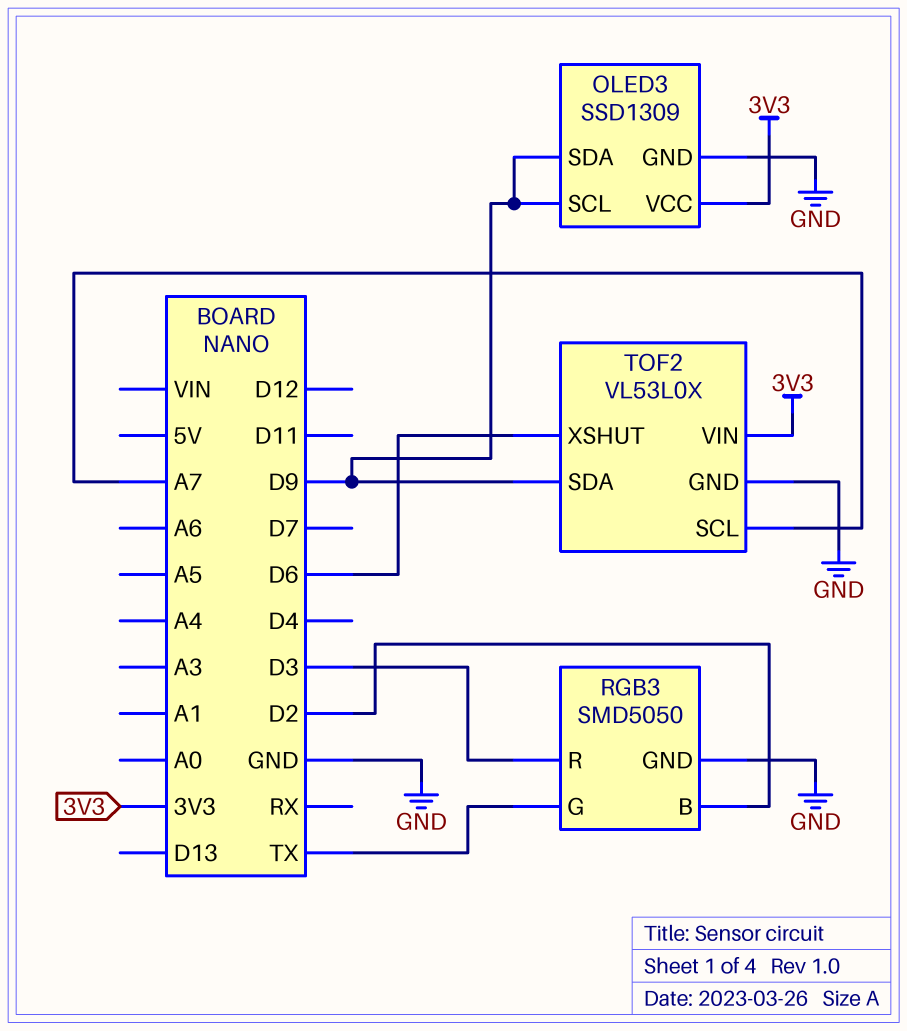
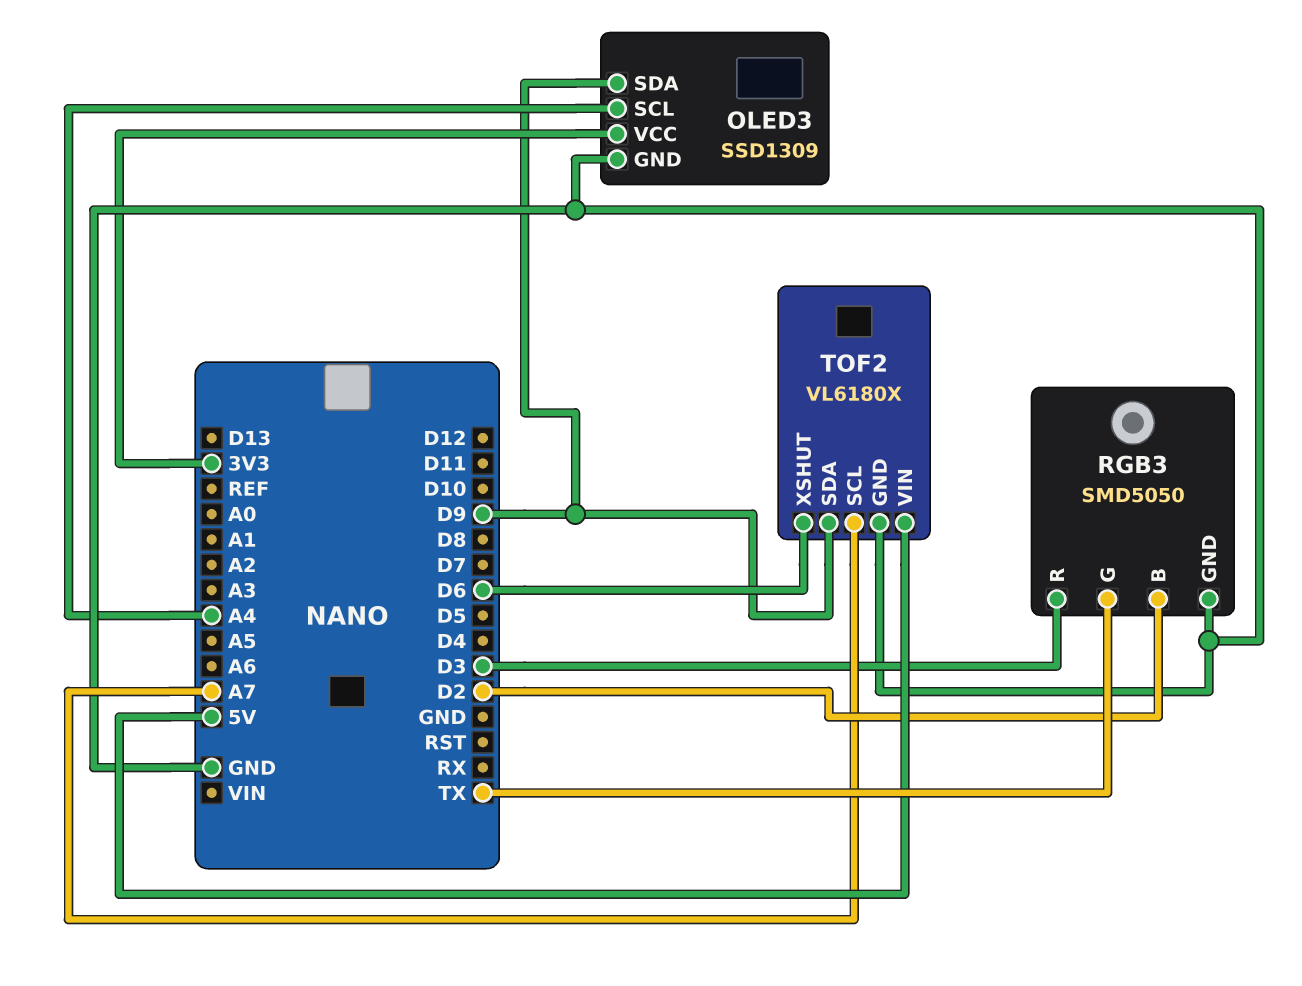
OLED3 pin SCL: D9 -> A4
TOF2: VL53L0X -> VL6180X
TOF2 pin VIN: 3V3 -> 5V

